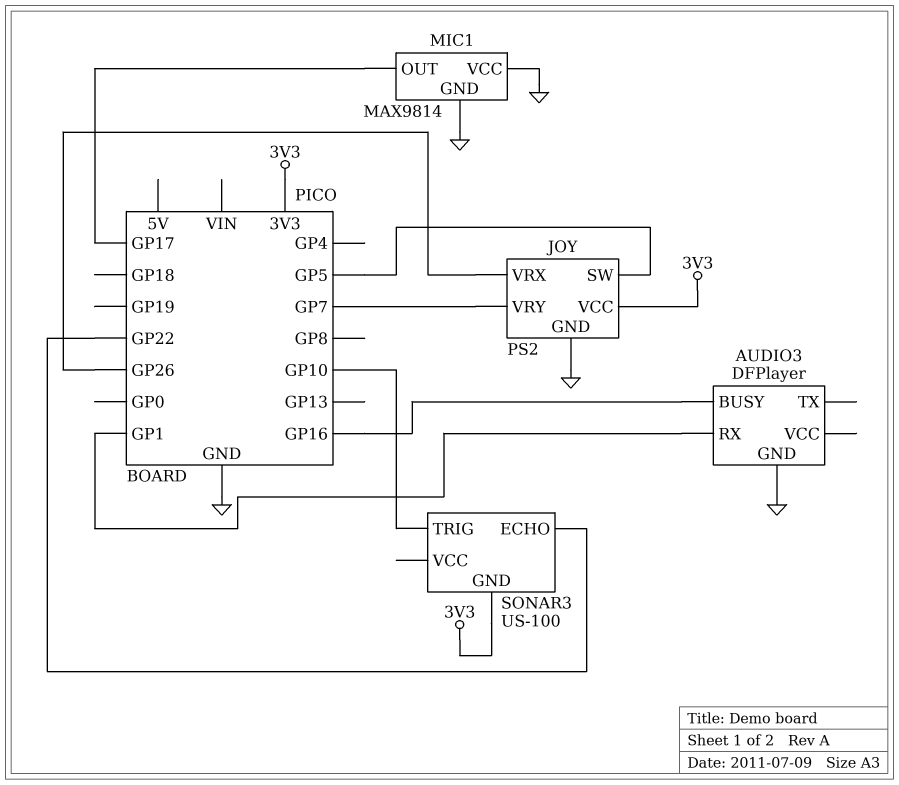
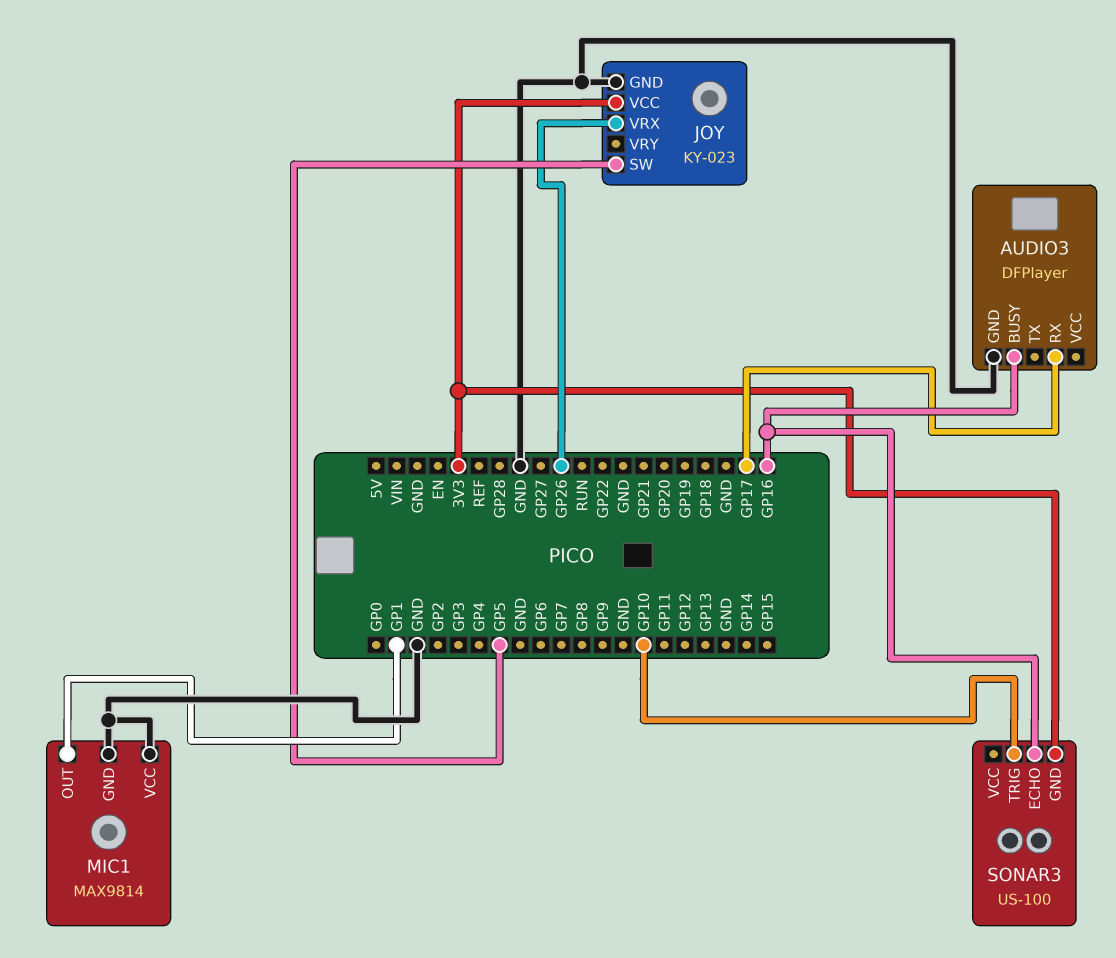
AUDIO3 pin RX: GP1 -> GP17
JOY: PS2 -> KY-023
JOY pin VRY: GP7 -> none
MIC1 pin OUT: GP17 -> GP1
SONAR3 pin ECHO: GP22 -> GP16

